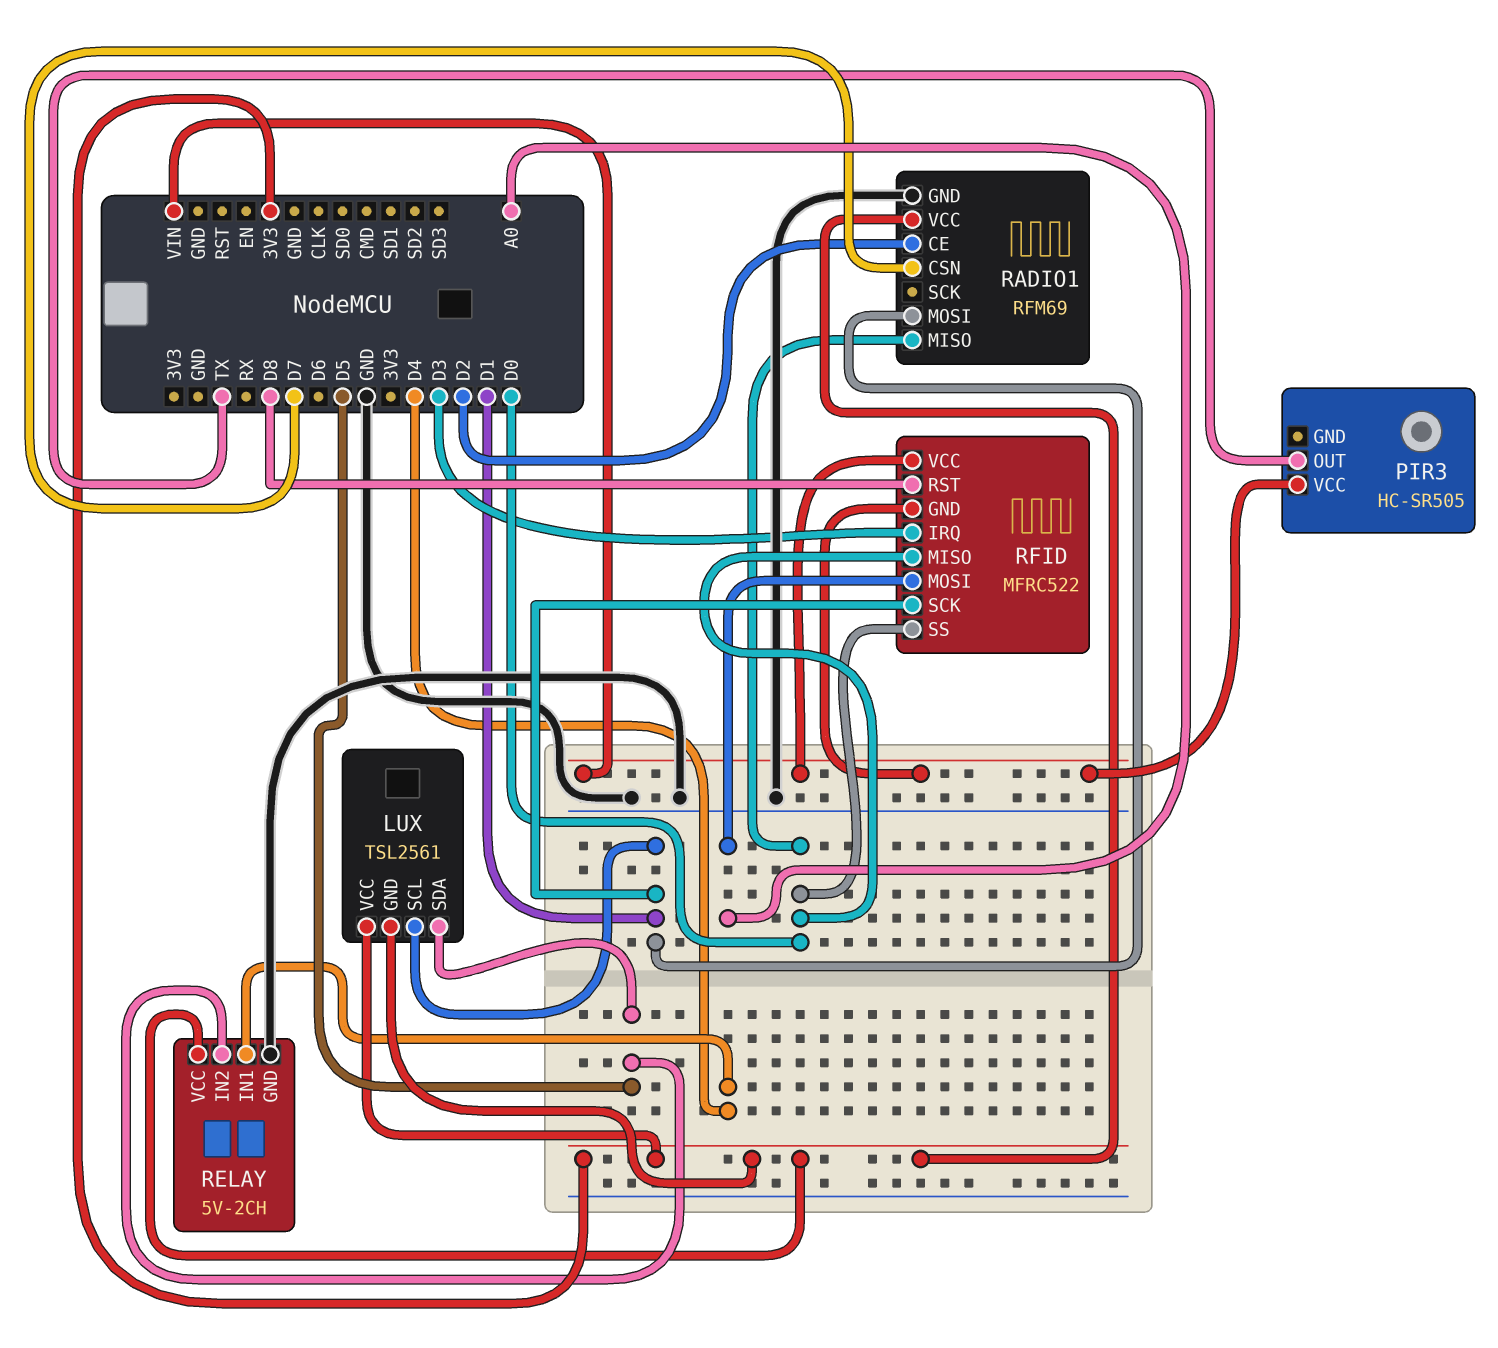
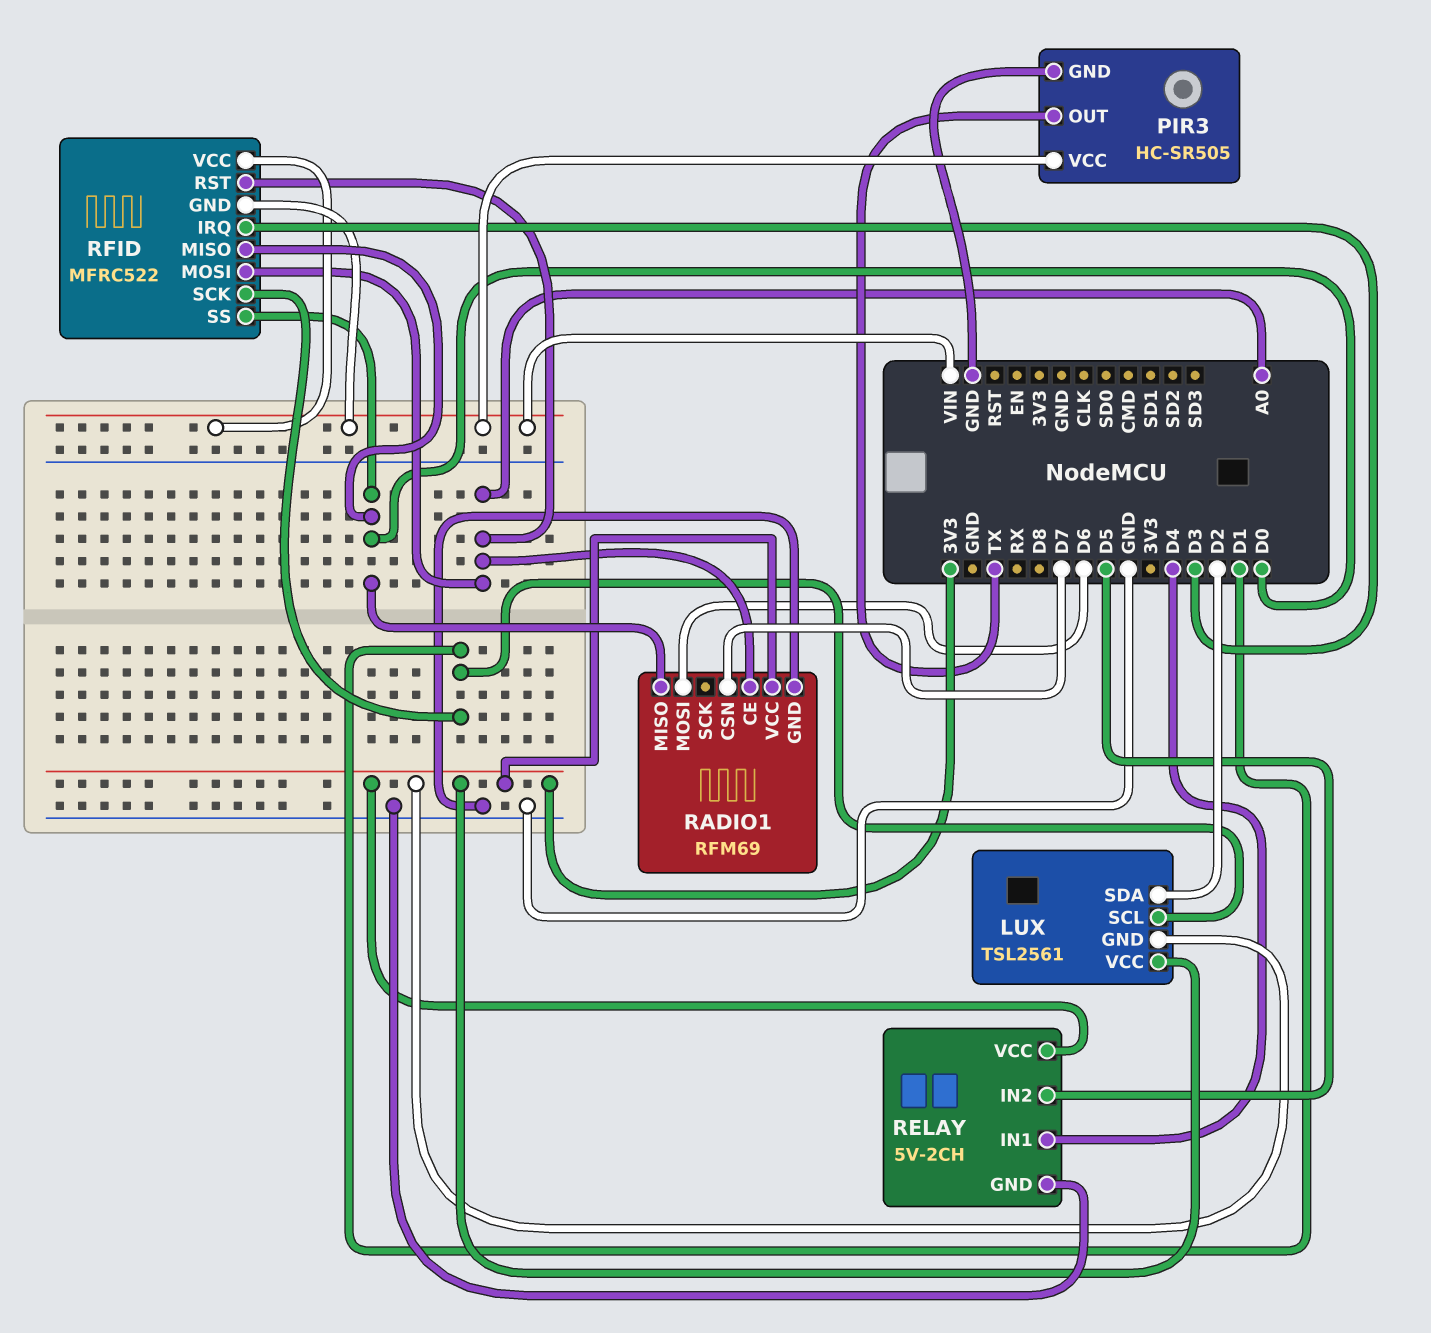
LUX pin SDA: D5 -> D2
PIR3 pin GND: none -> GND
RADIO1 pin CE: D2 -> A0
RADIO1 pin MOSI: D1 -> D6
RFID pin RST: D8 -> A0

